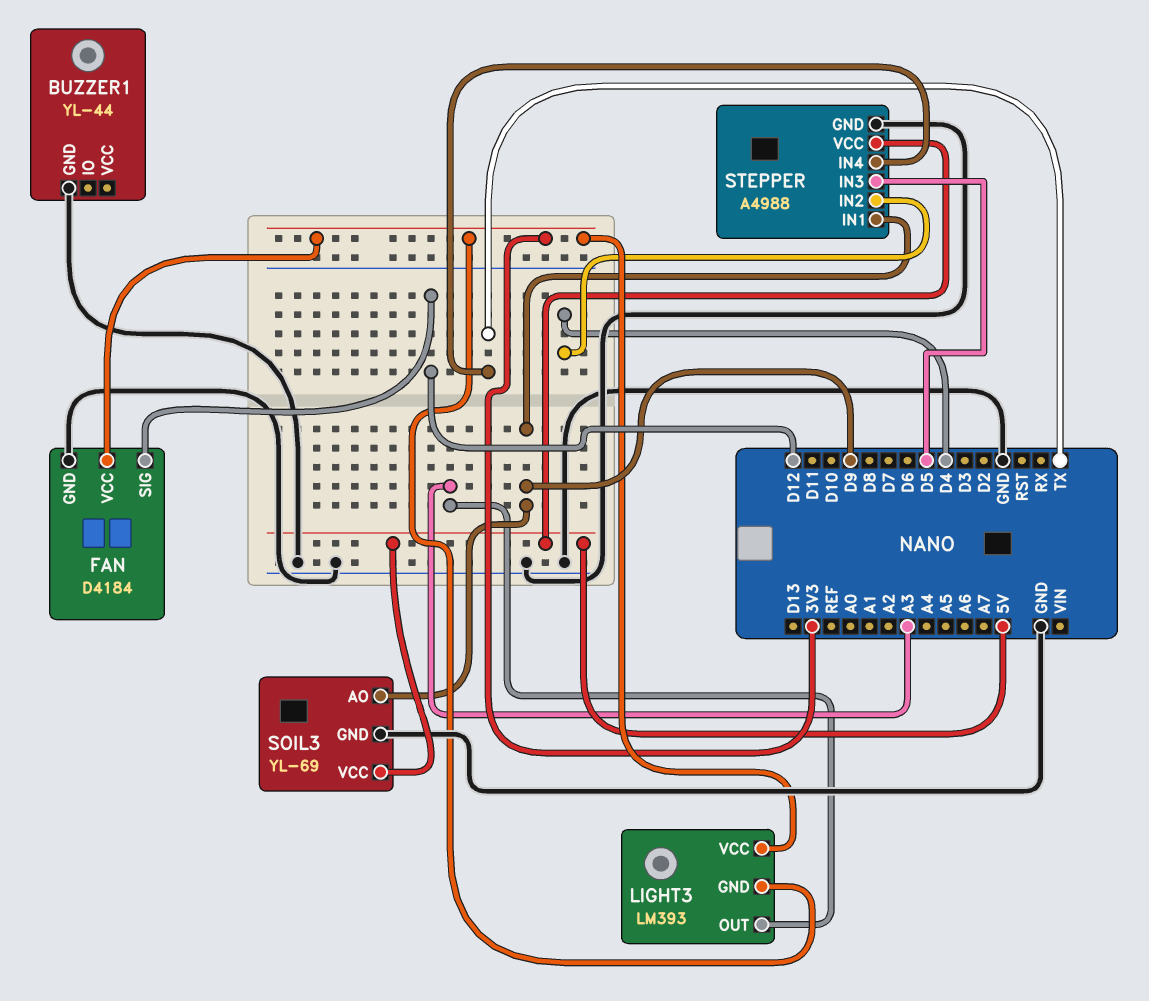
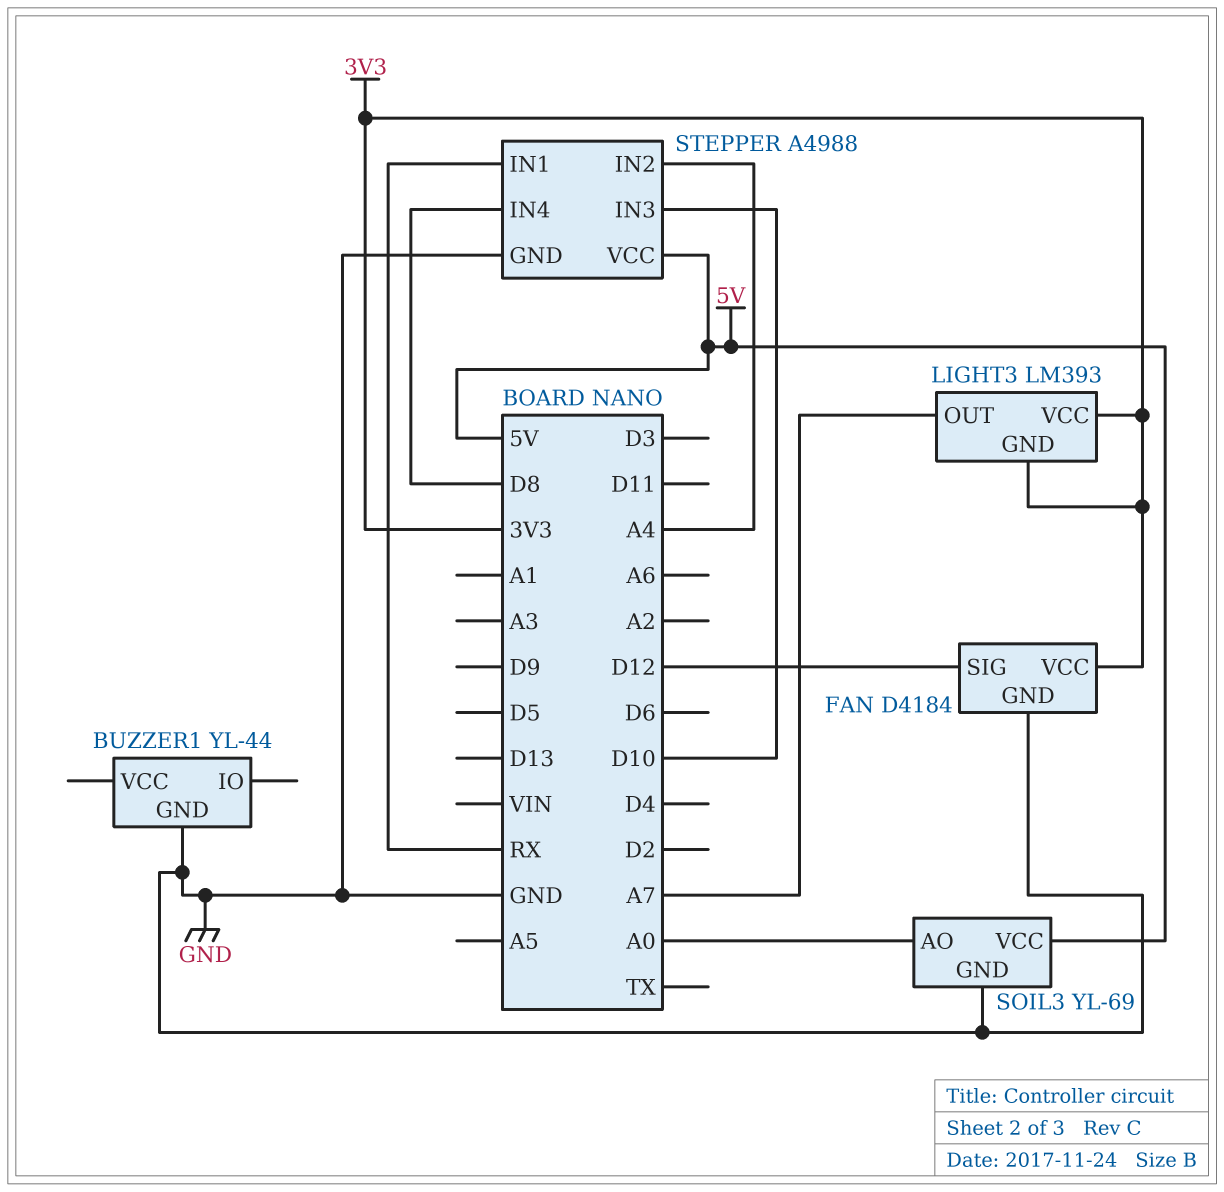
LIGHT3 pin OUT: A3 -> A7
SOIL3 pin AO: D9 -> A0
STEPPER pin IN1: D9 -> RX
STEPPER pin IN2: D4 -> A4
STEPPER pin IN3: D5 -> D10
STEPPER pin IN4: TX -> D8

